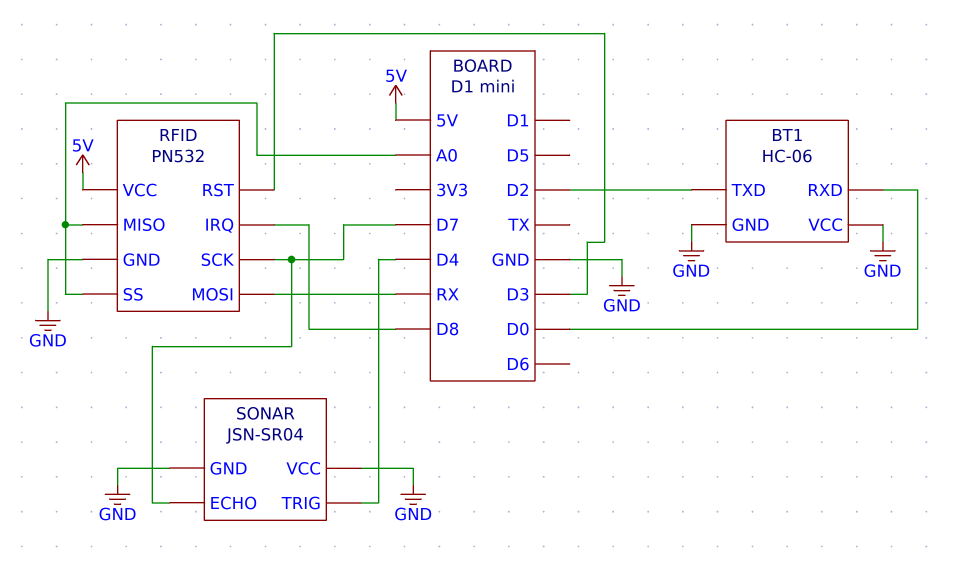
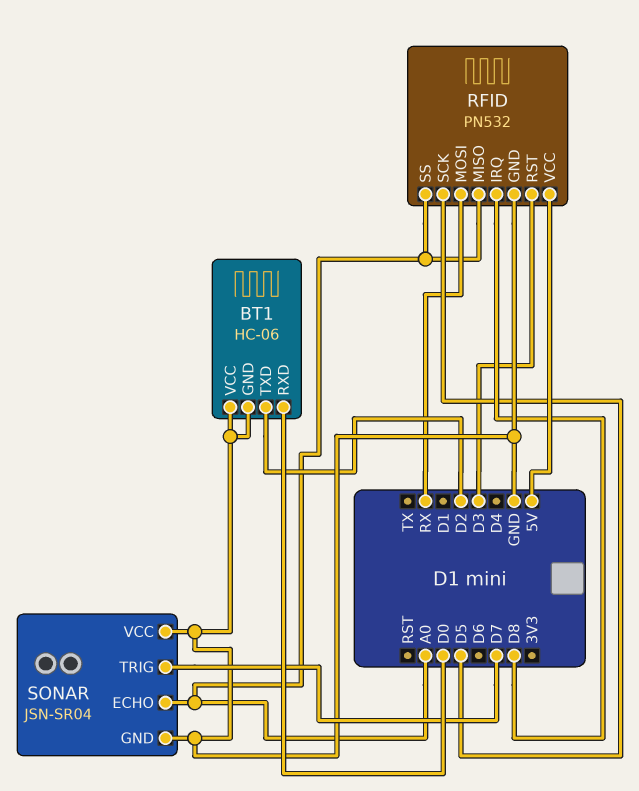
RFID pin SCK: D7 -> D5
SONAR pin ECHO: D7 -> A0
SONAR pin TRIG: D4 -> D7

